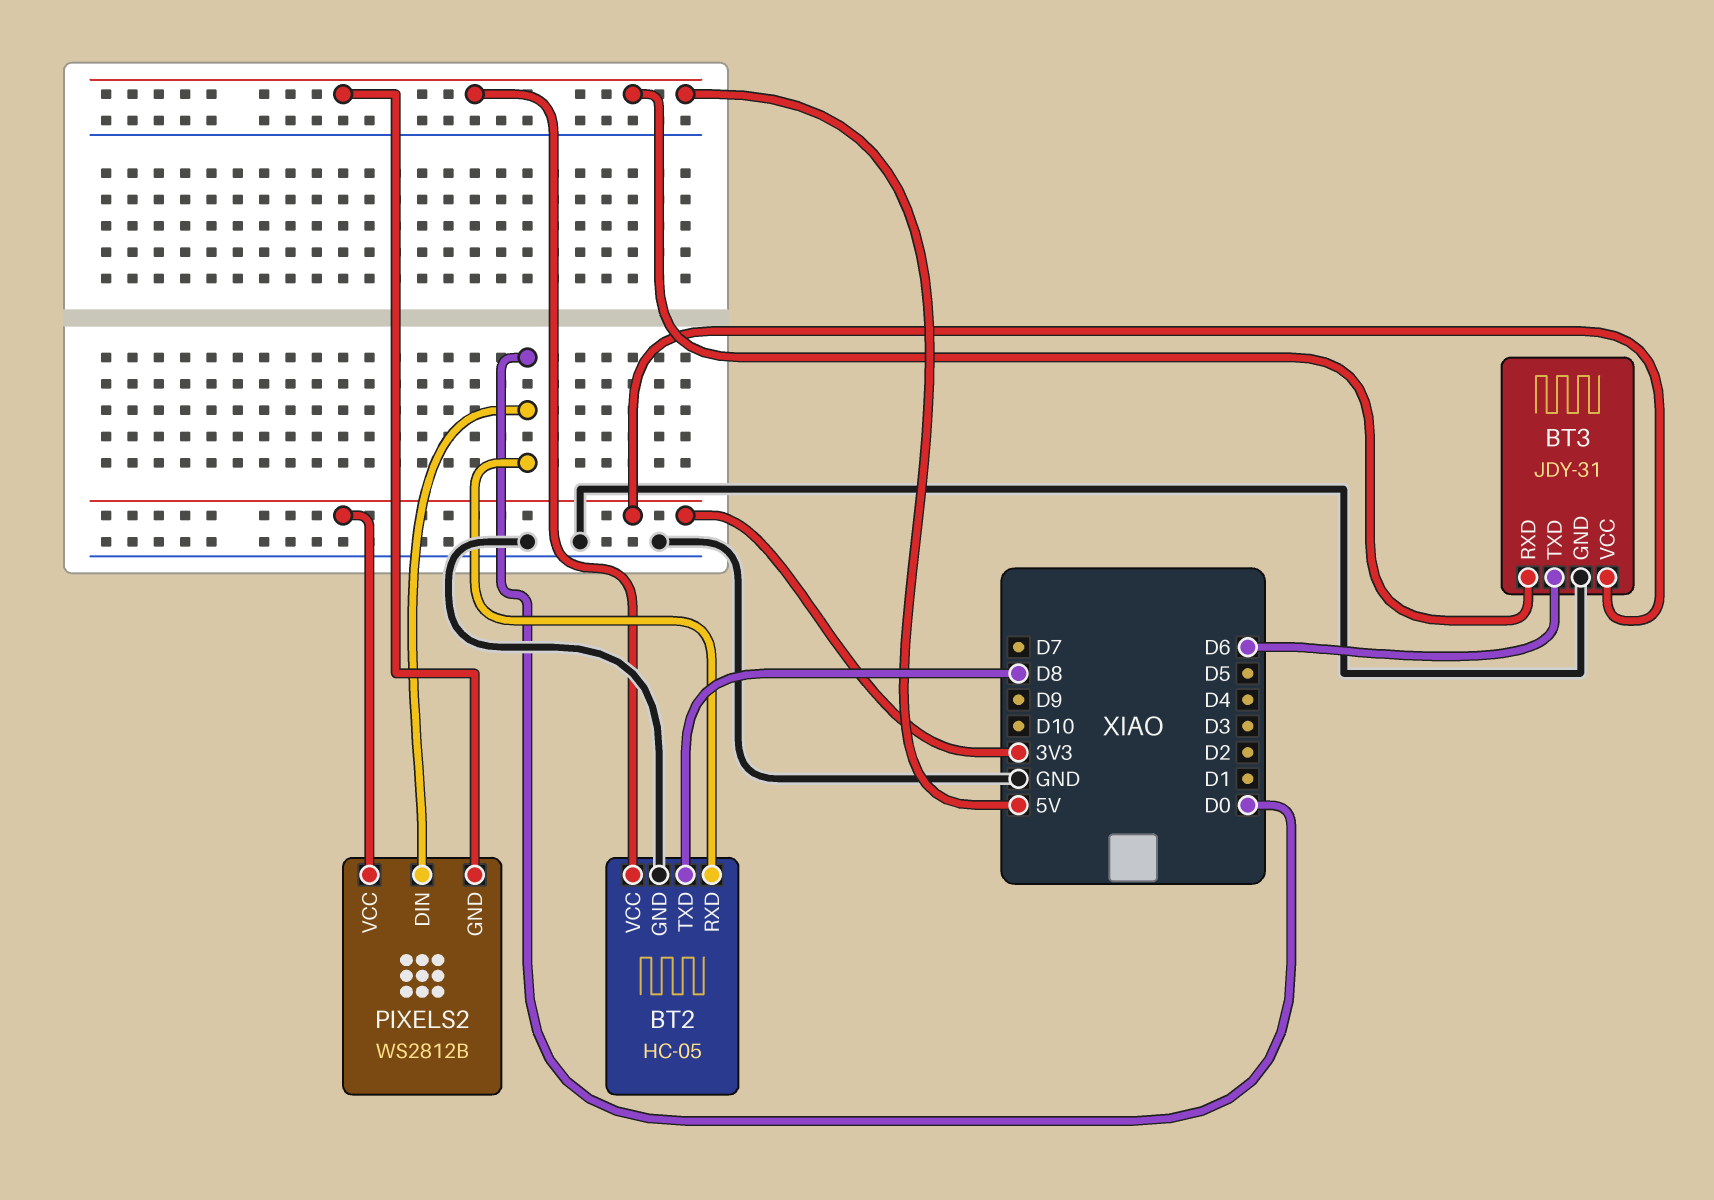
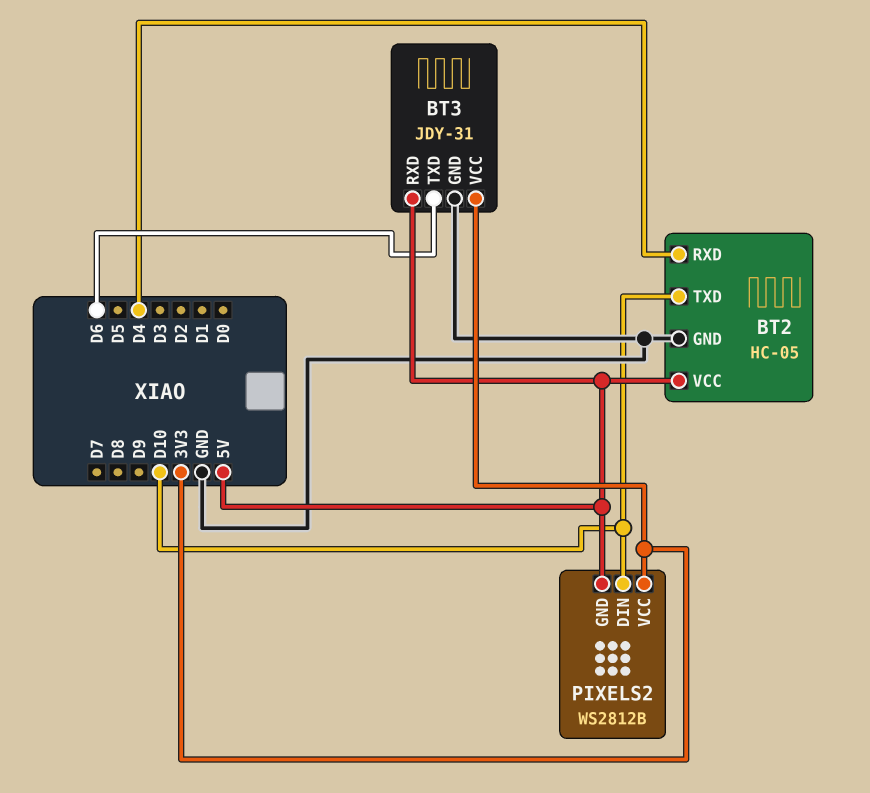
BT2 pin RXD: D0 -> D4
BT2 pin TXD: D8 -> D10
PIXELS2 pin DIN: D0 -> D10

